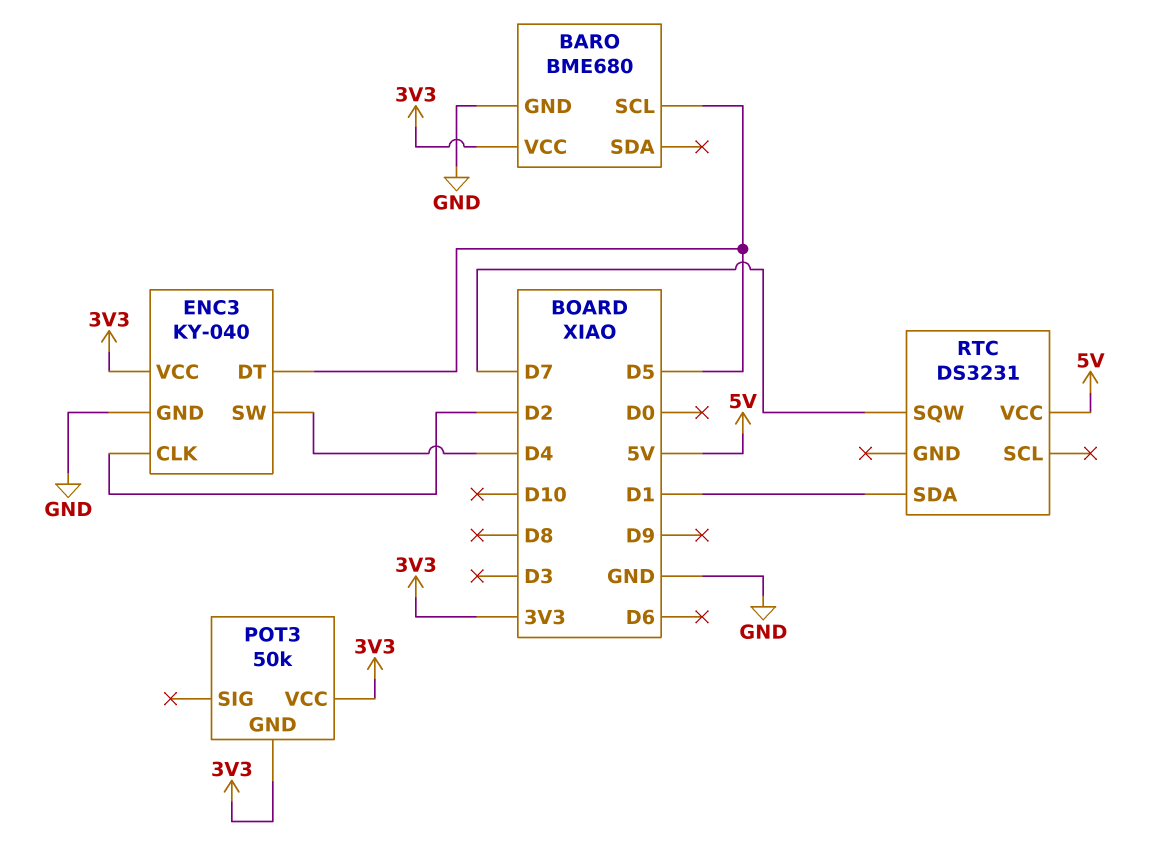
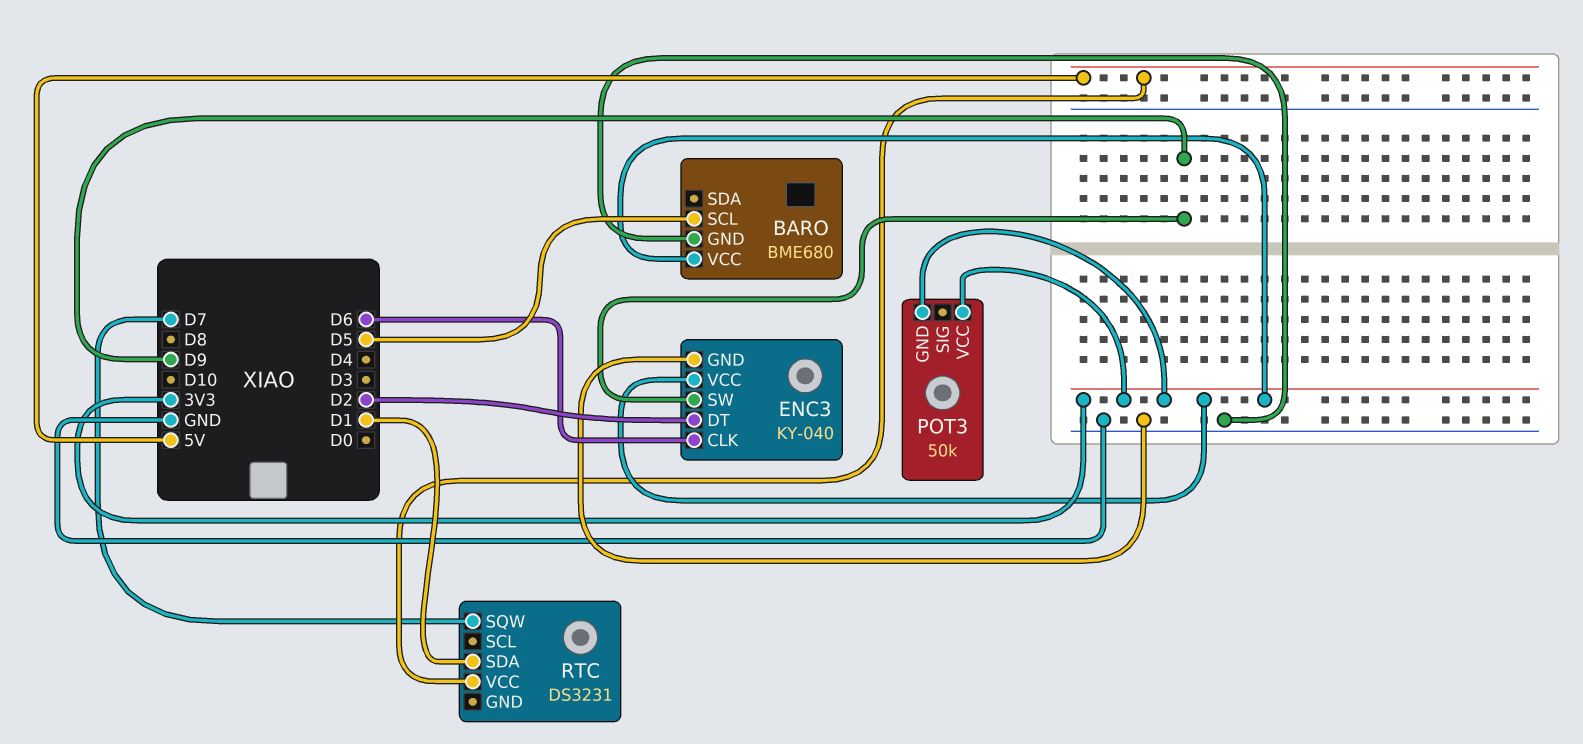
ENC3 pin CLK: D2 -> D6
ENC3 pin DT: D5 -> D2
ENC3 pin SW: D4 -> D9

